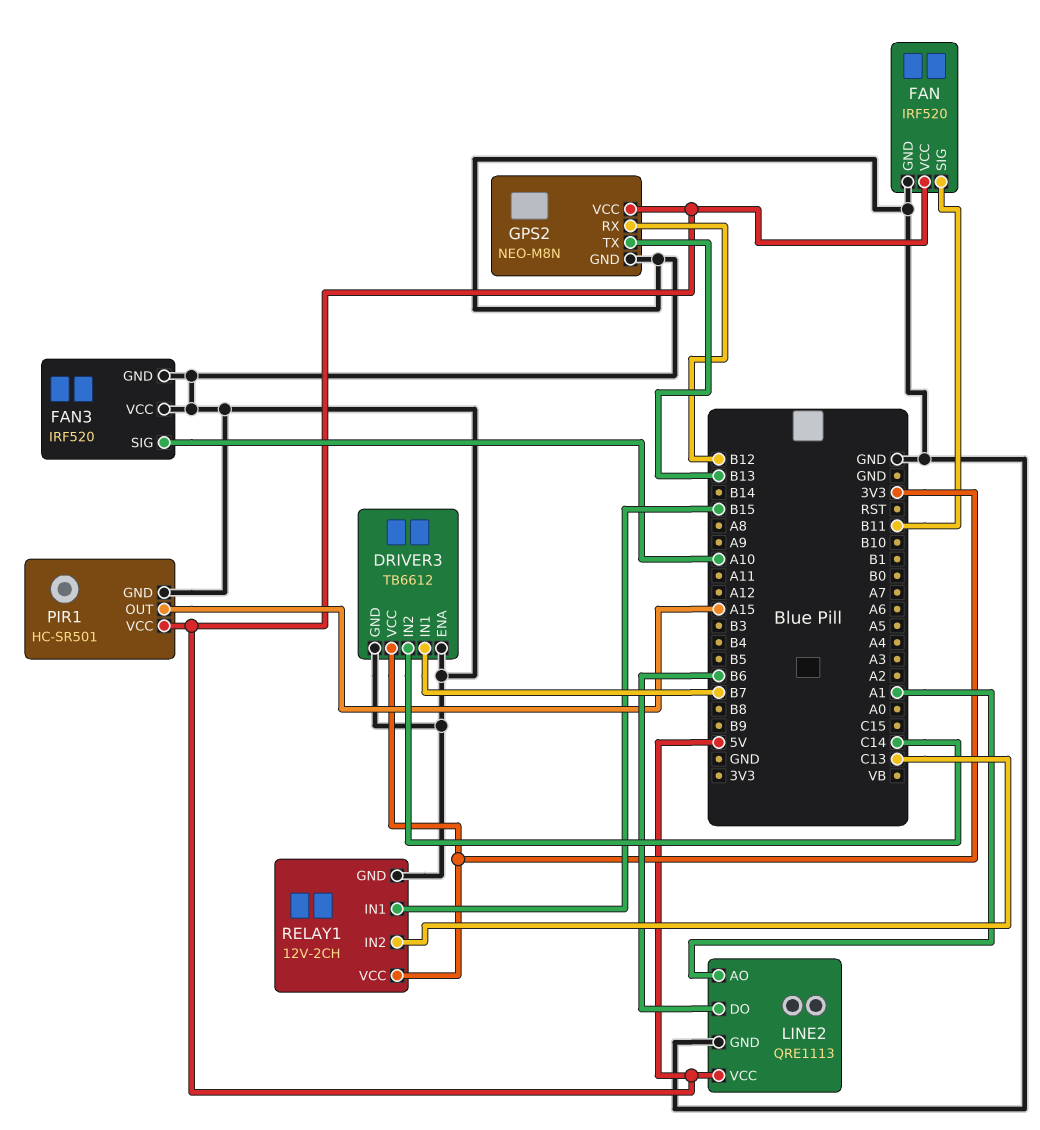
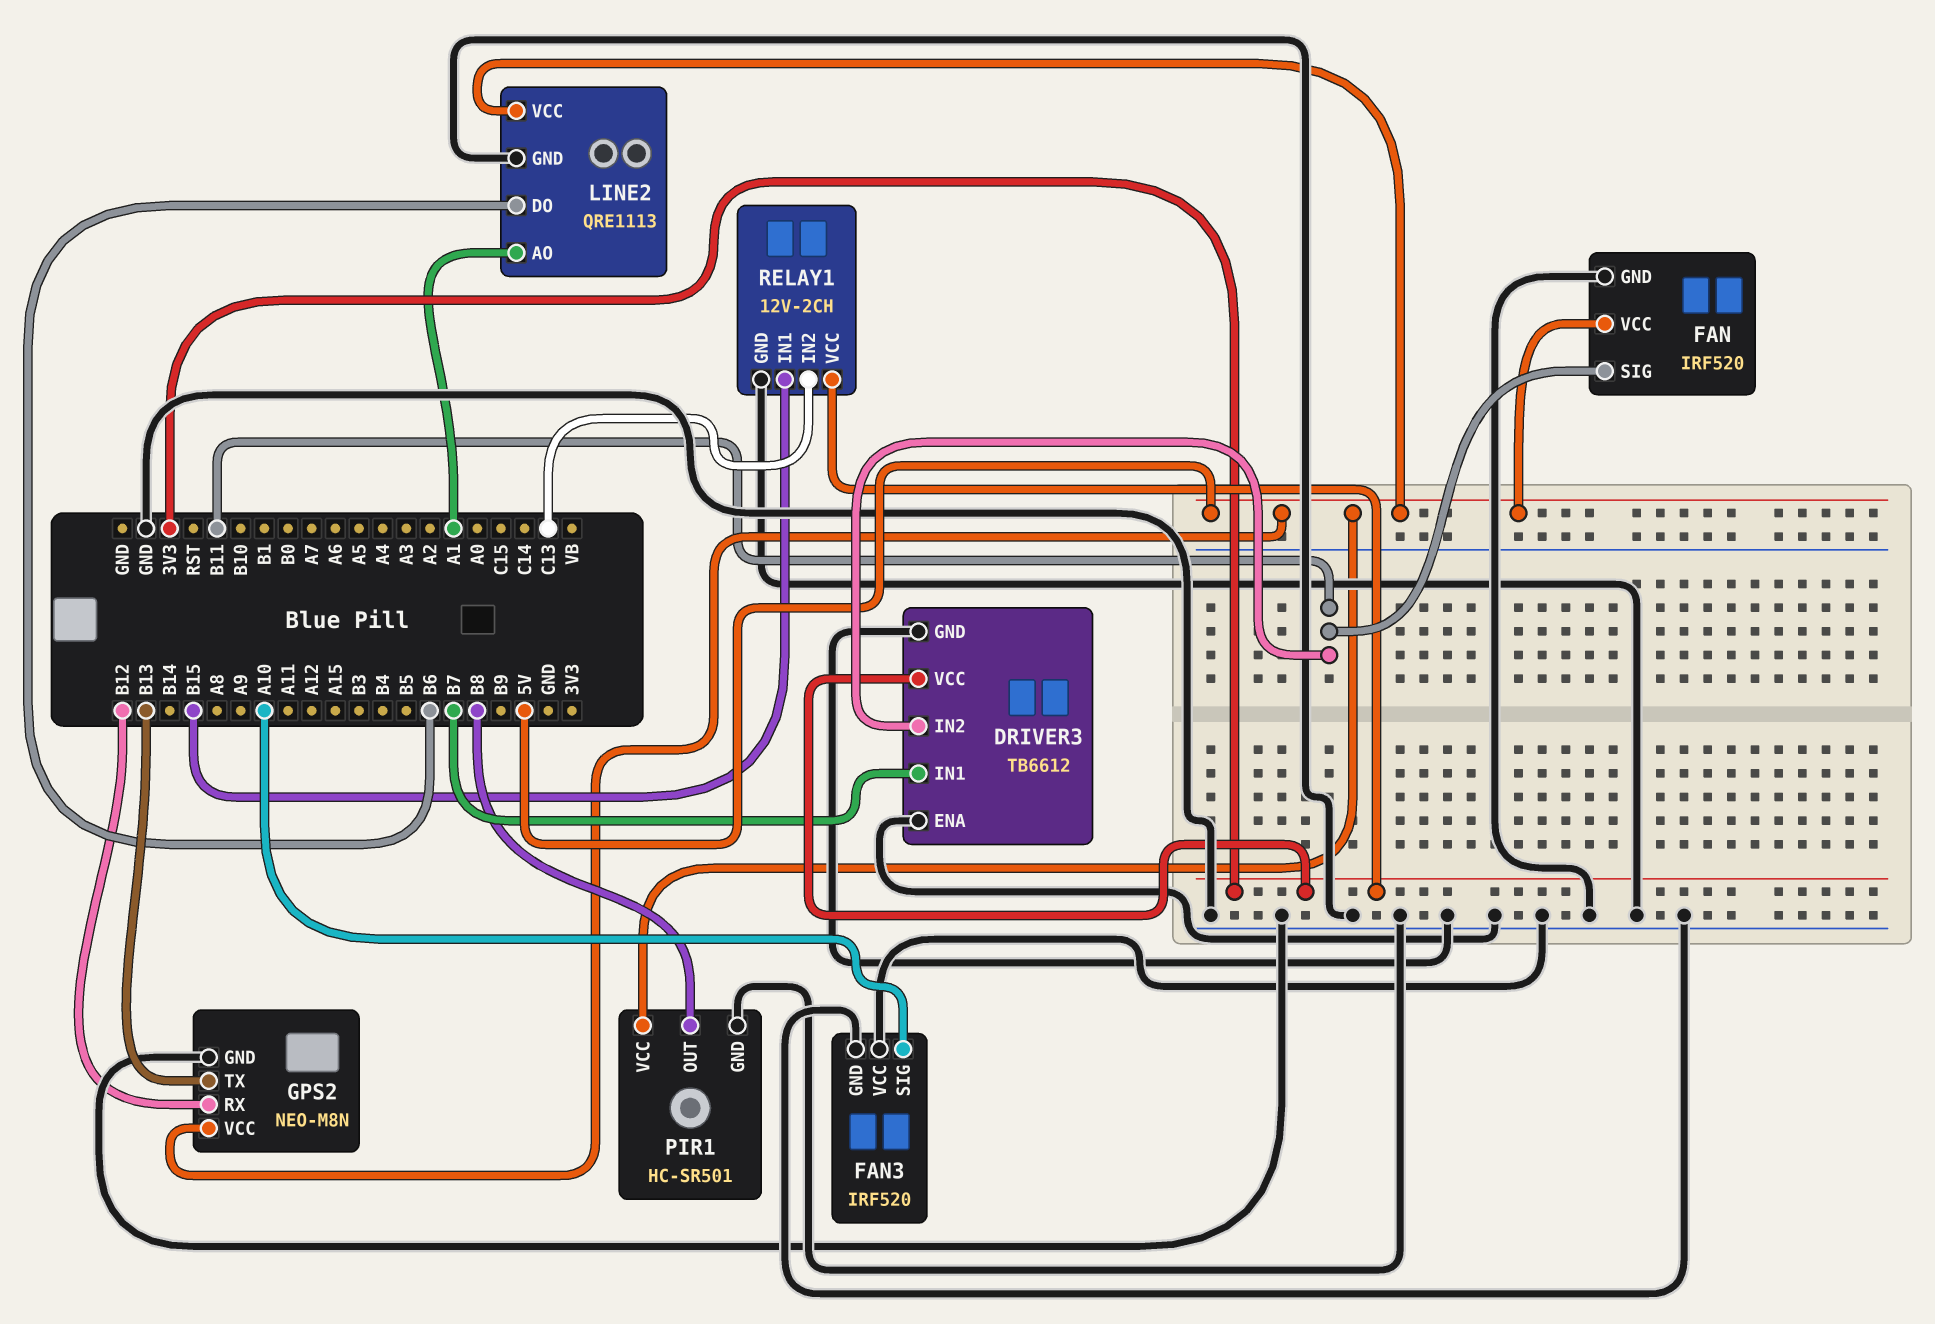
DRIVER3 pin IN2: C14 -> B11
PIR1 pin OUT: A15 -> B8

